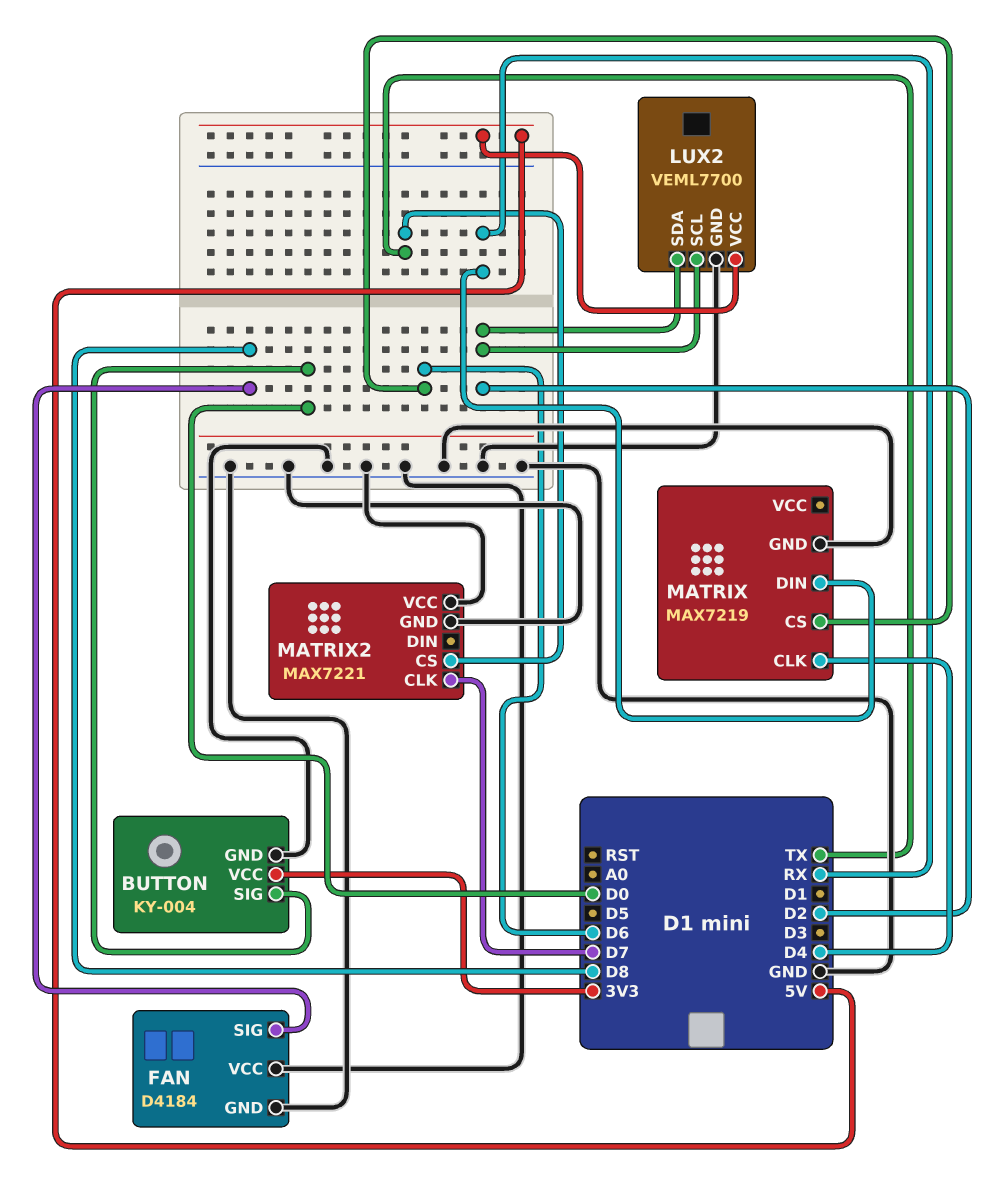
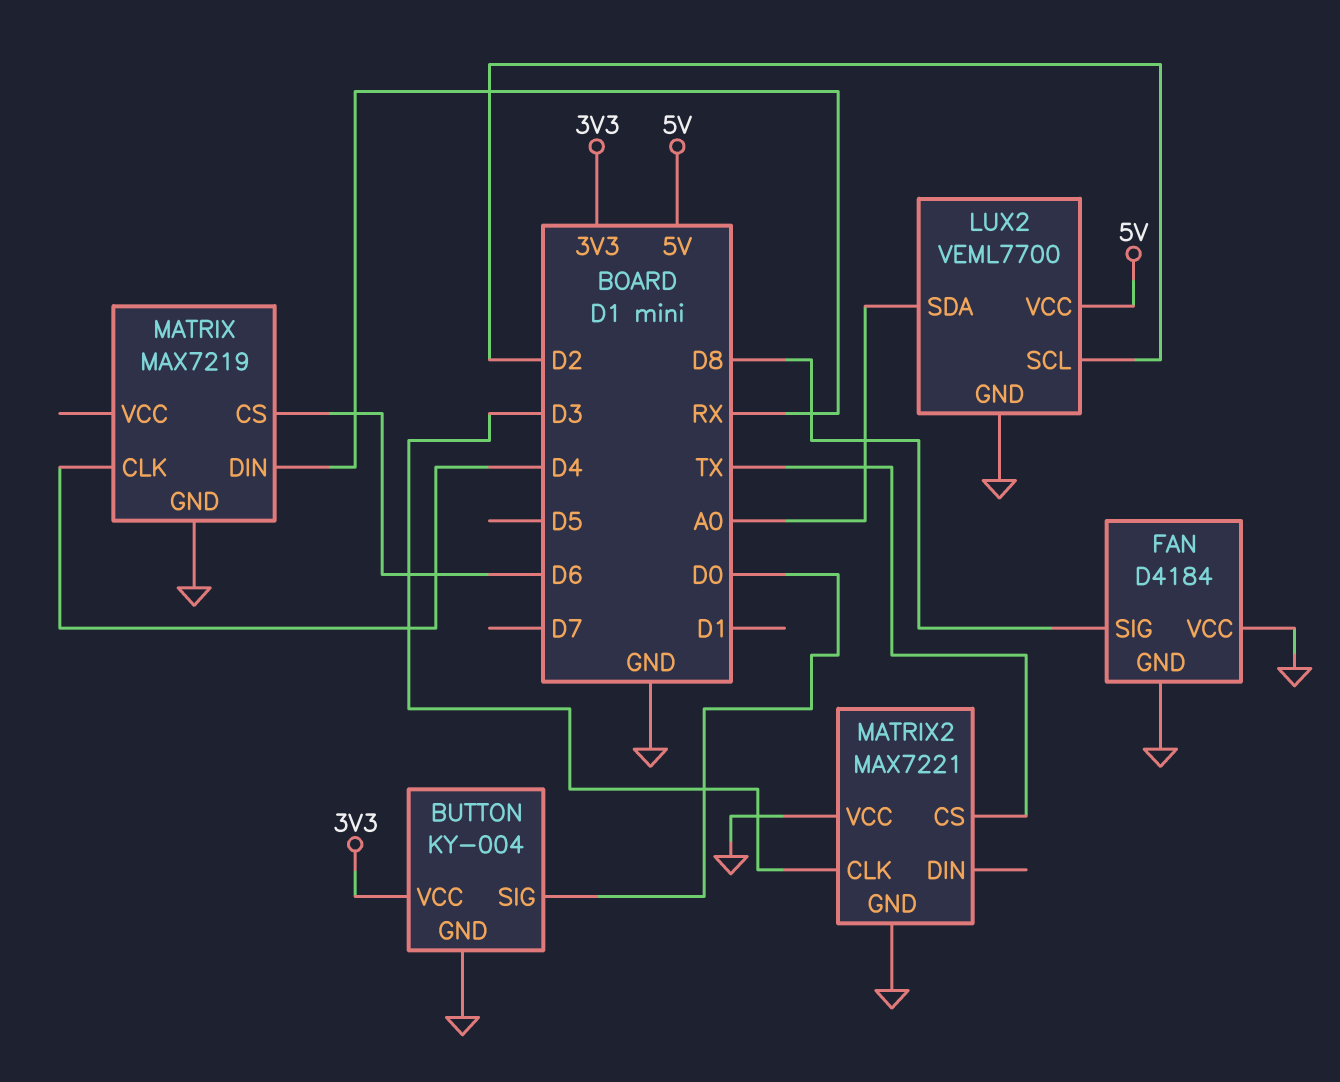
LUX2 pin SDA: D2 -> A0
MATRIX2 pin CLK: D7 -> D3

